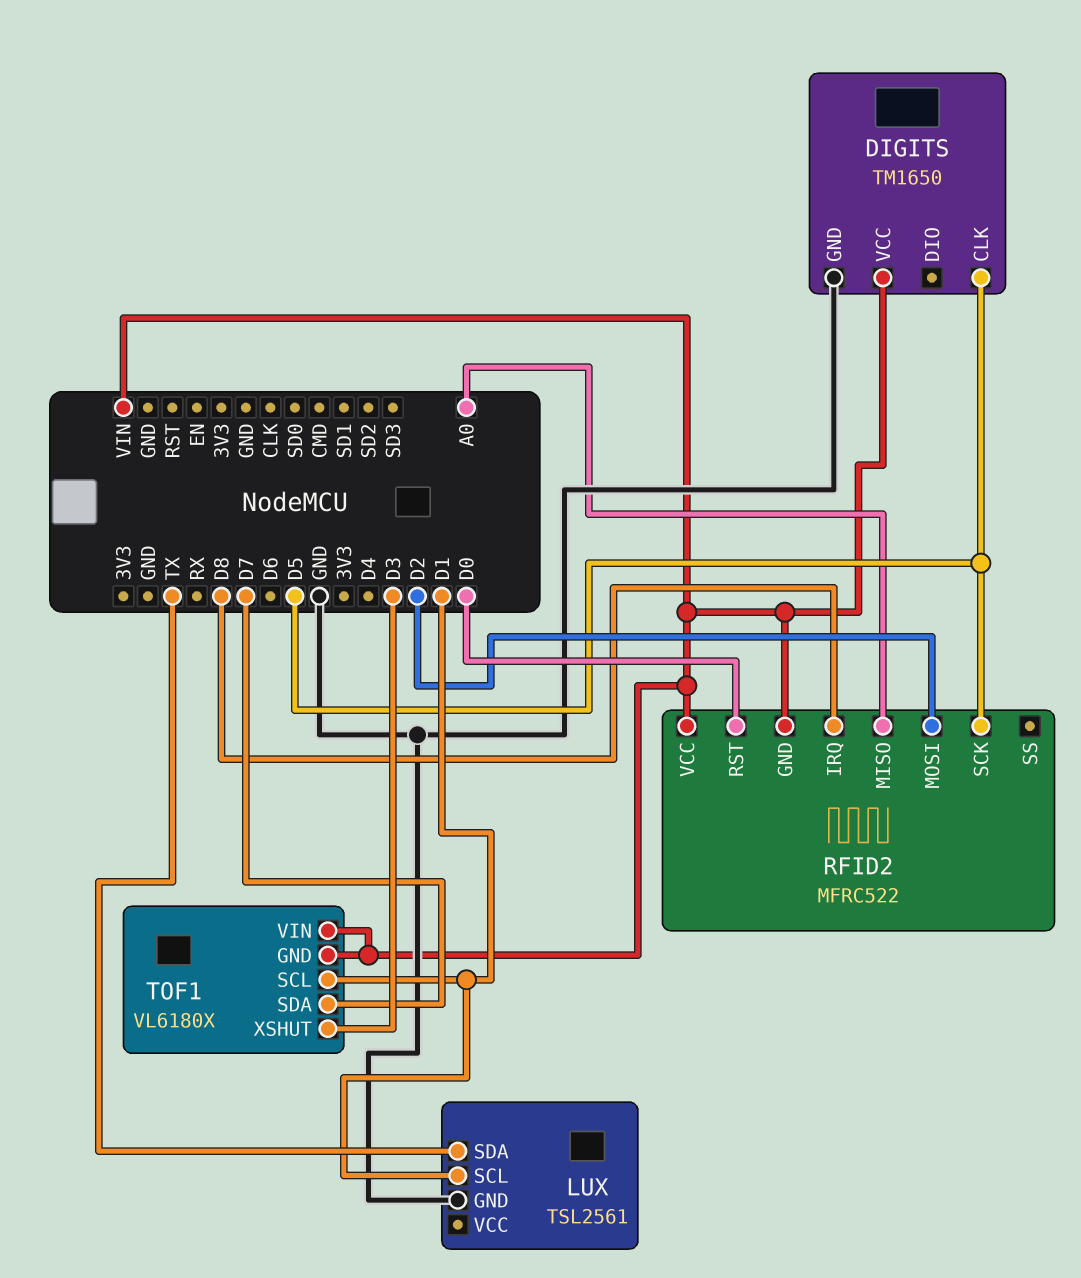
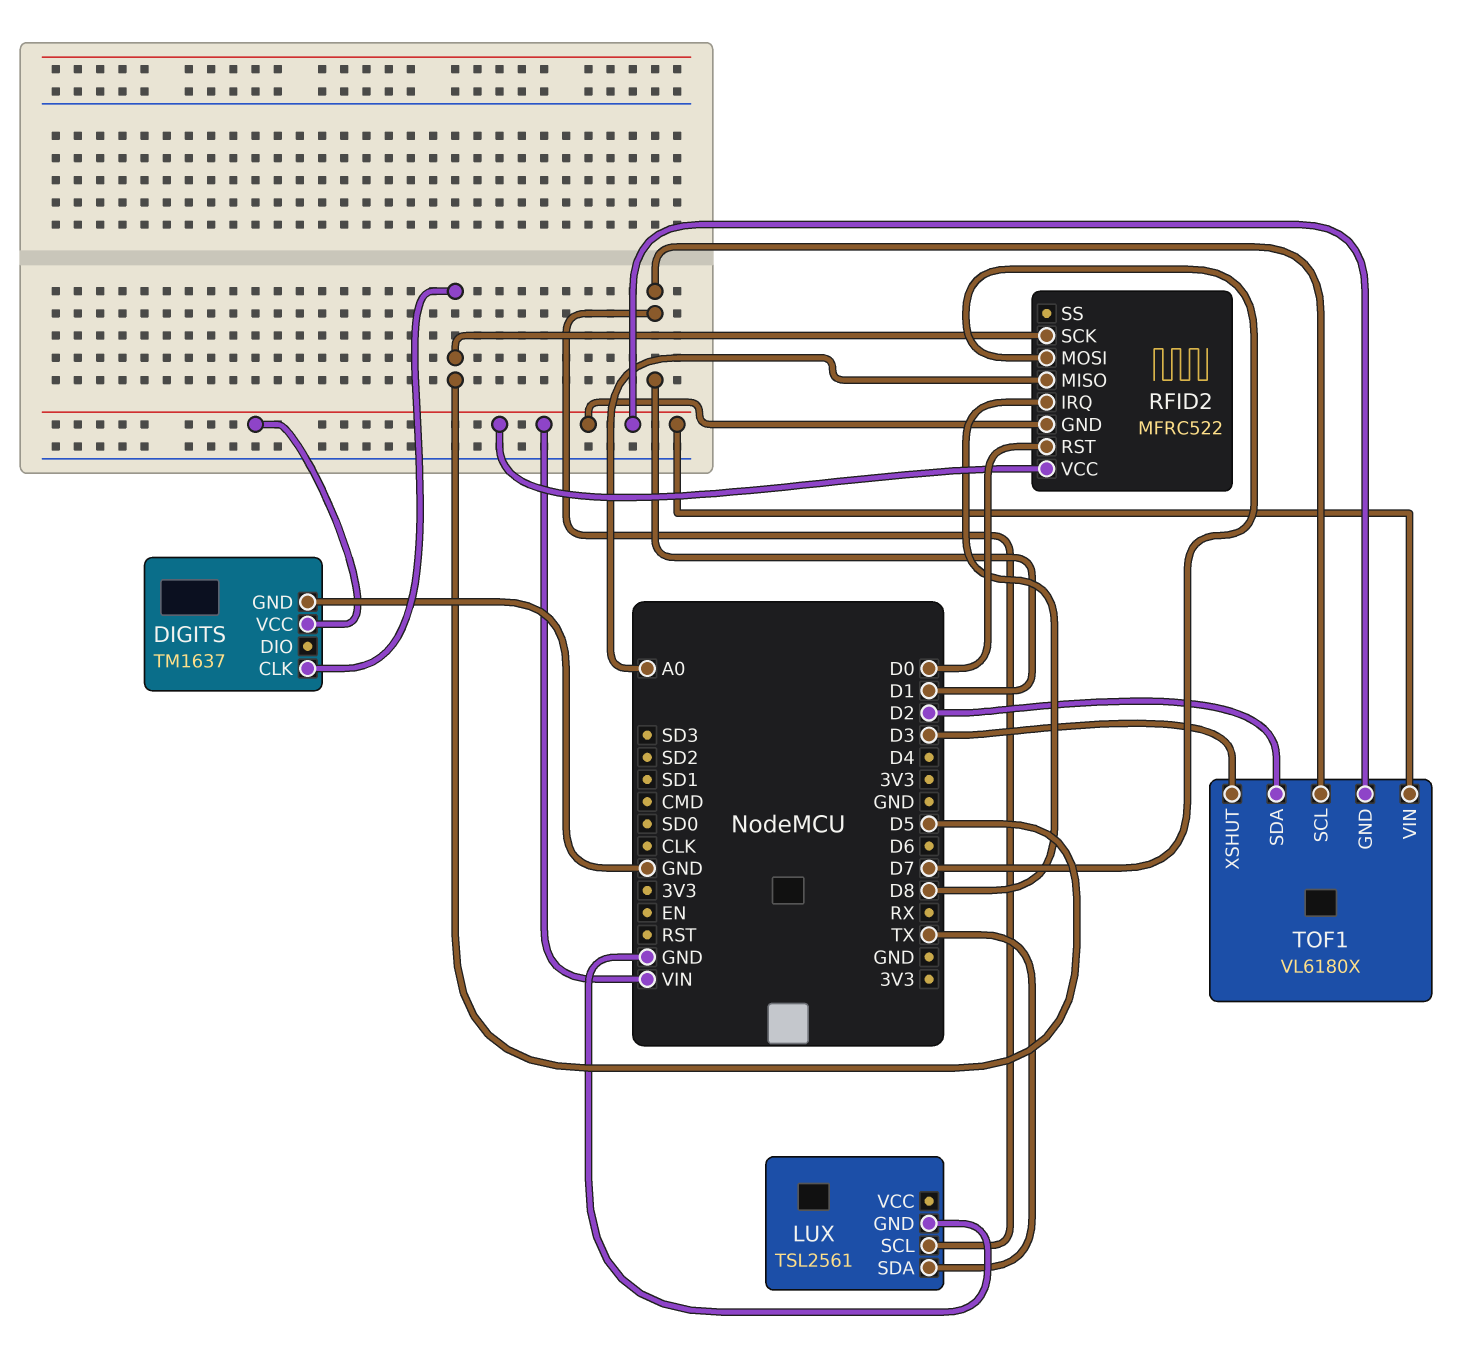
DIGITS: TM1650 -> TM1637
RFID2 pin MOSI: D2 -> D7
TOF1 pin SDA: D7 -> D2

